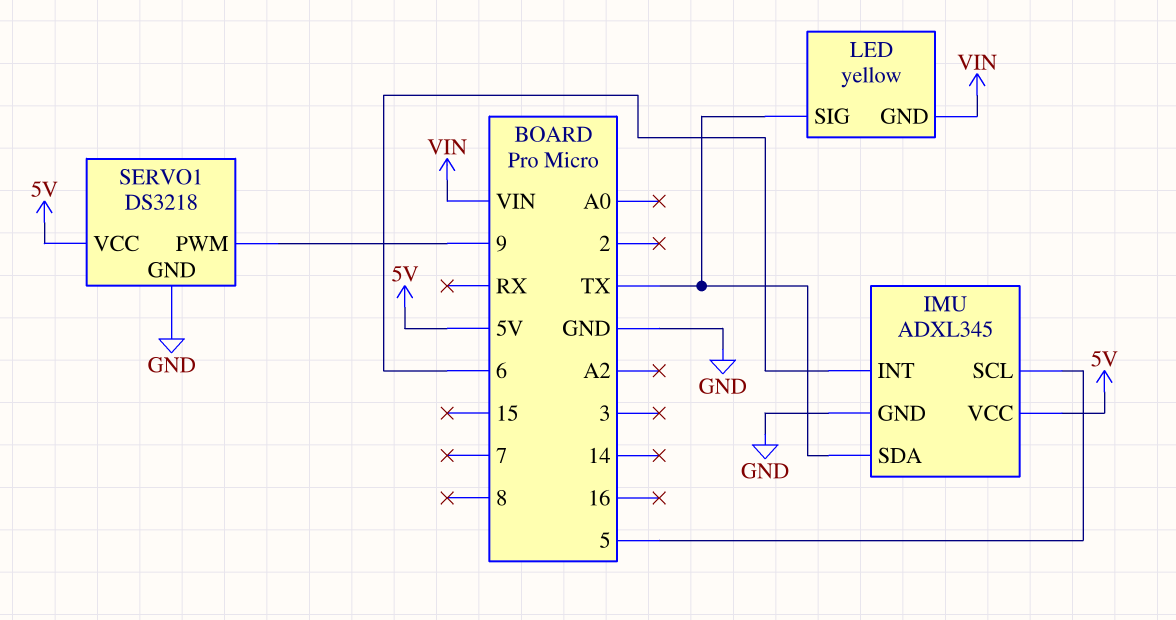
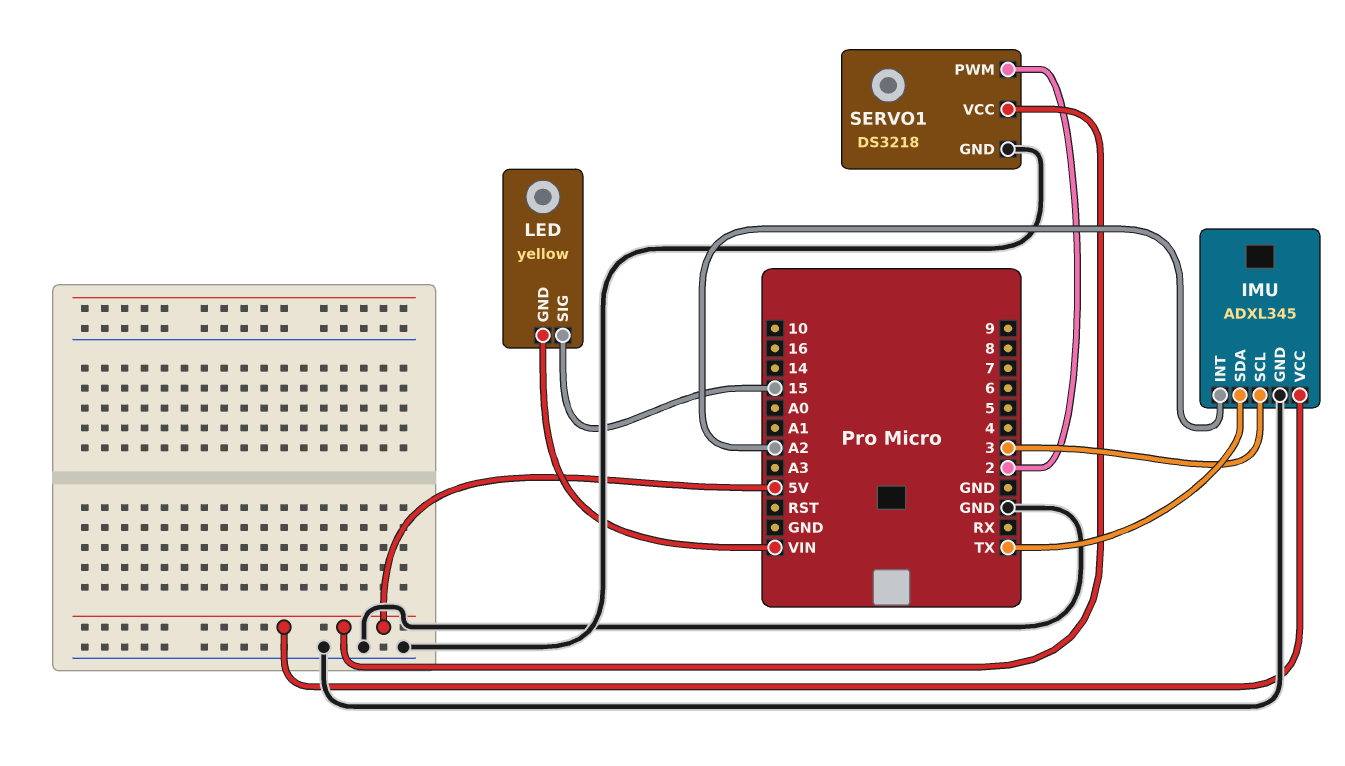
IMU pin INT: 6 -> A2
IMU pin SCL: 5 -> 3
LED pin SIG: TX -> 15
SERVO1 pin PWM: 9 -> 2

